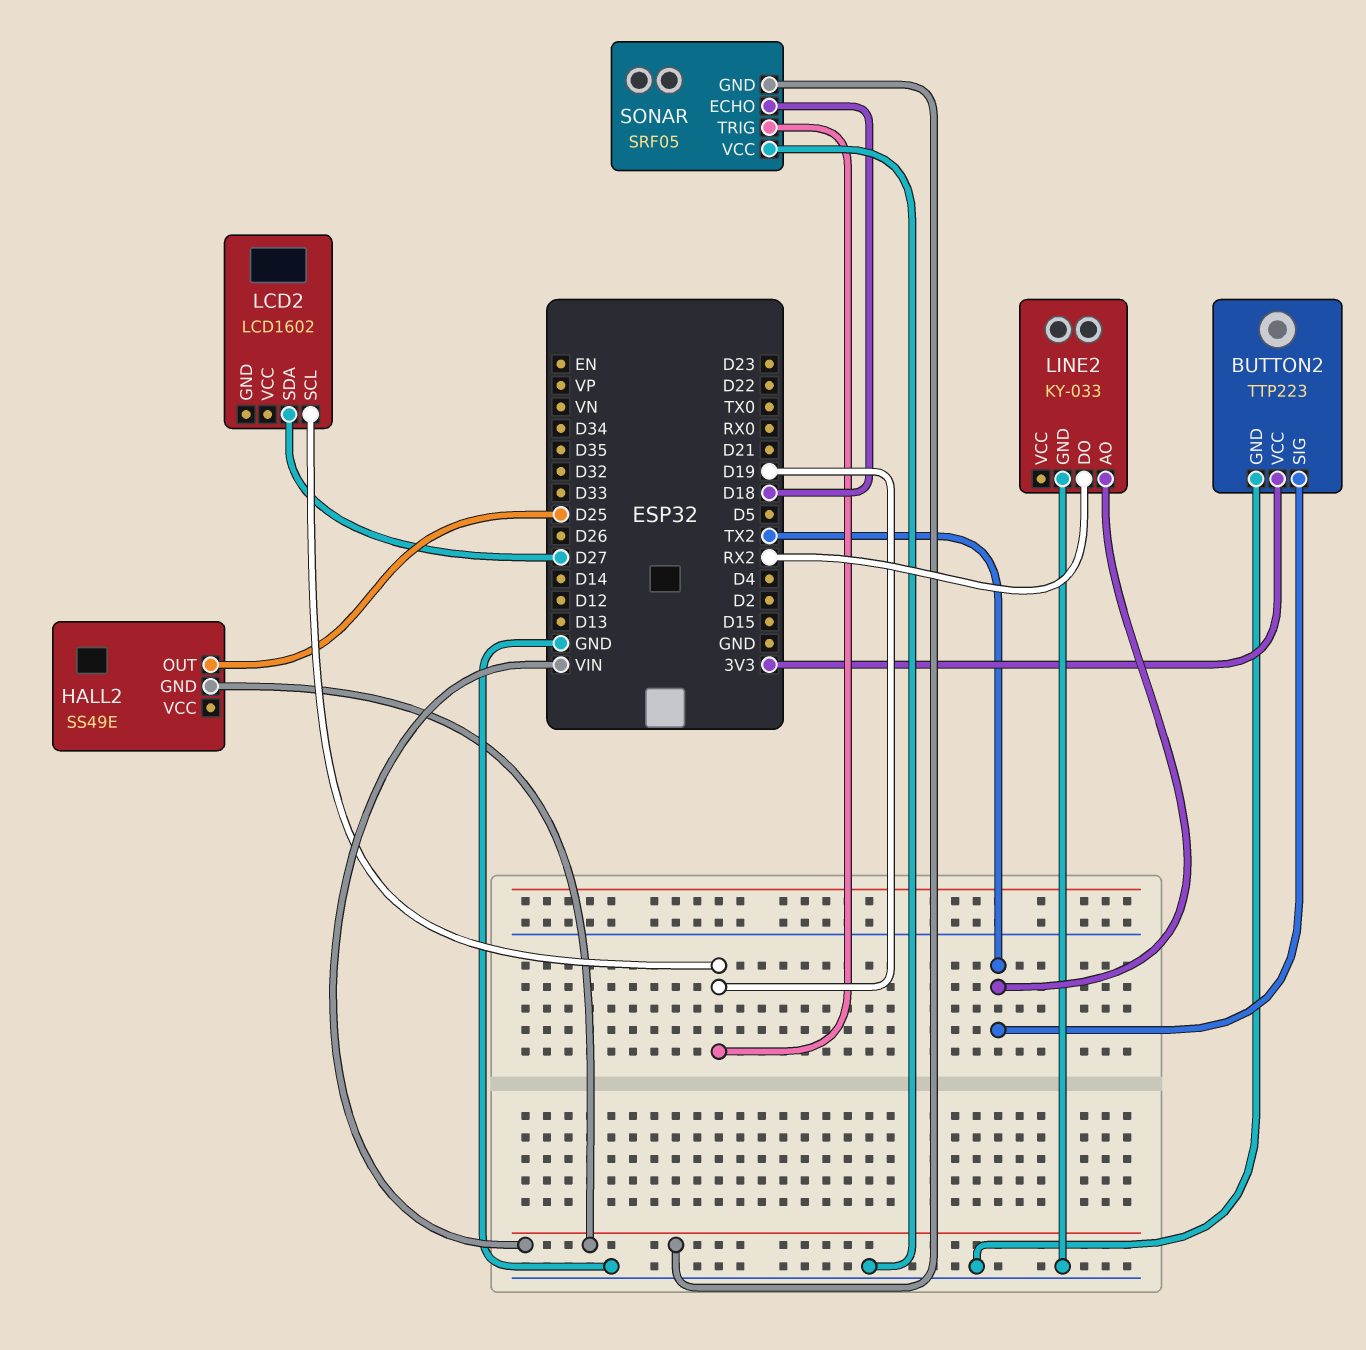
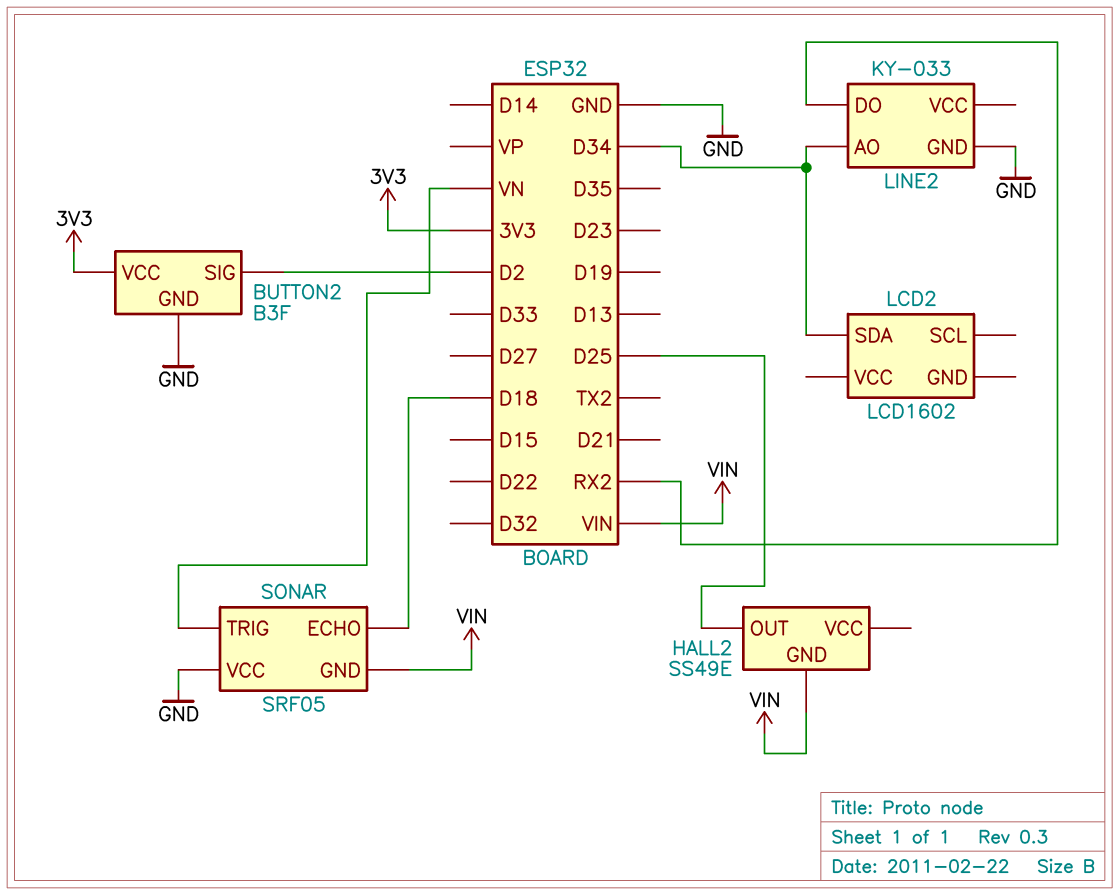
BUTTON2: TTP223 -> B3F
BUTTON2 pin SIG: TX2 -> D2
LCD2 pin SCL: D19 -> none
LCD2 pin SDA: D27 -> D34
LINE2 pin AO: TX2 -> D34
SONAR pin TRIG: D19 -> VN

